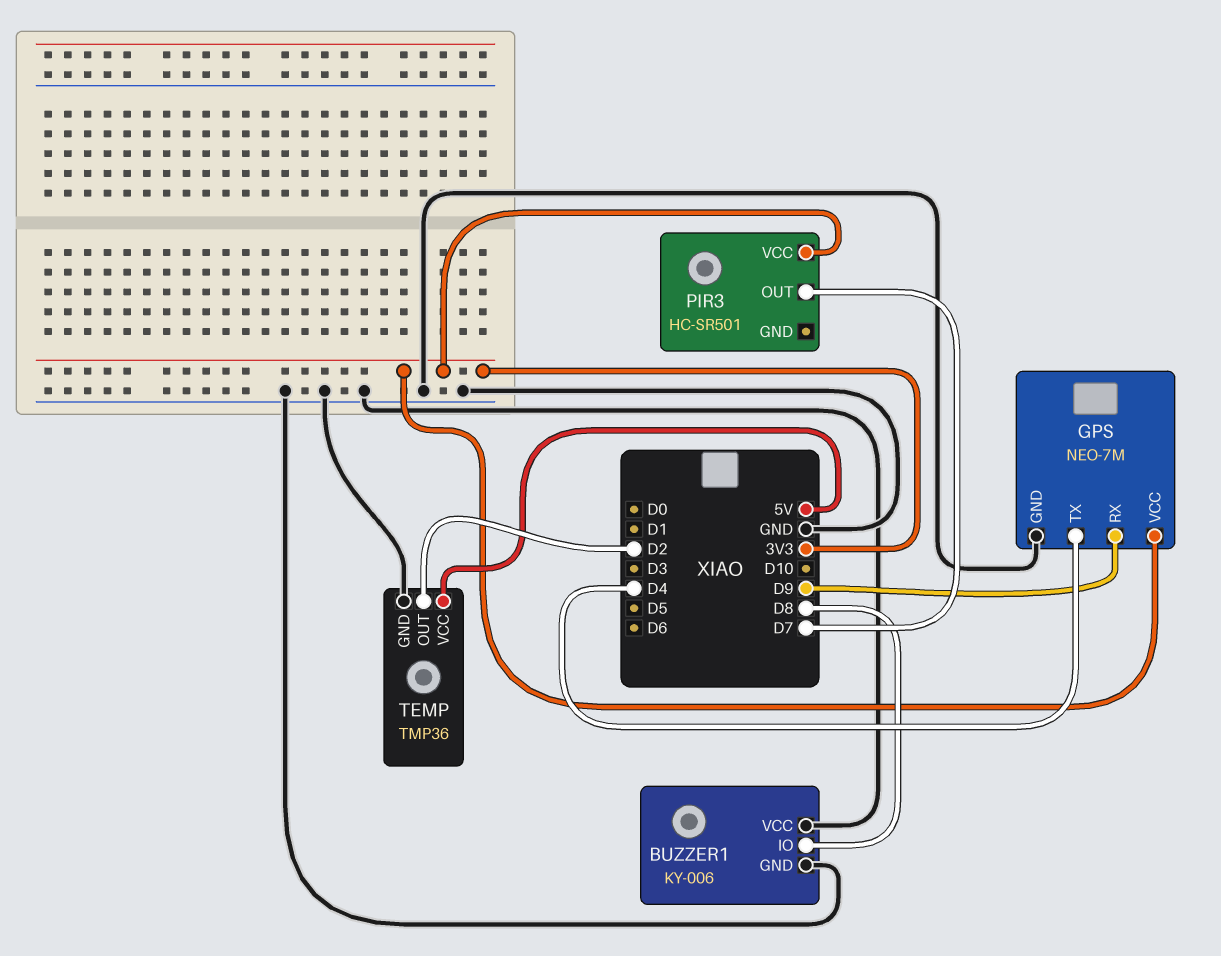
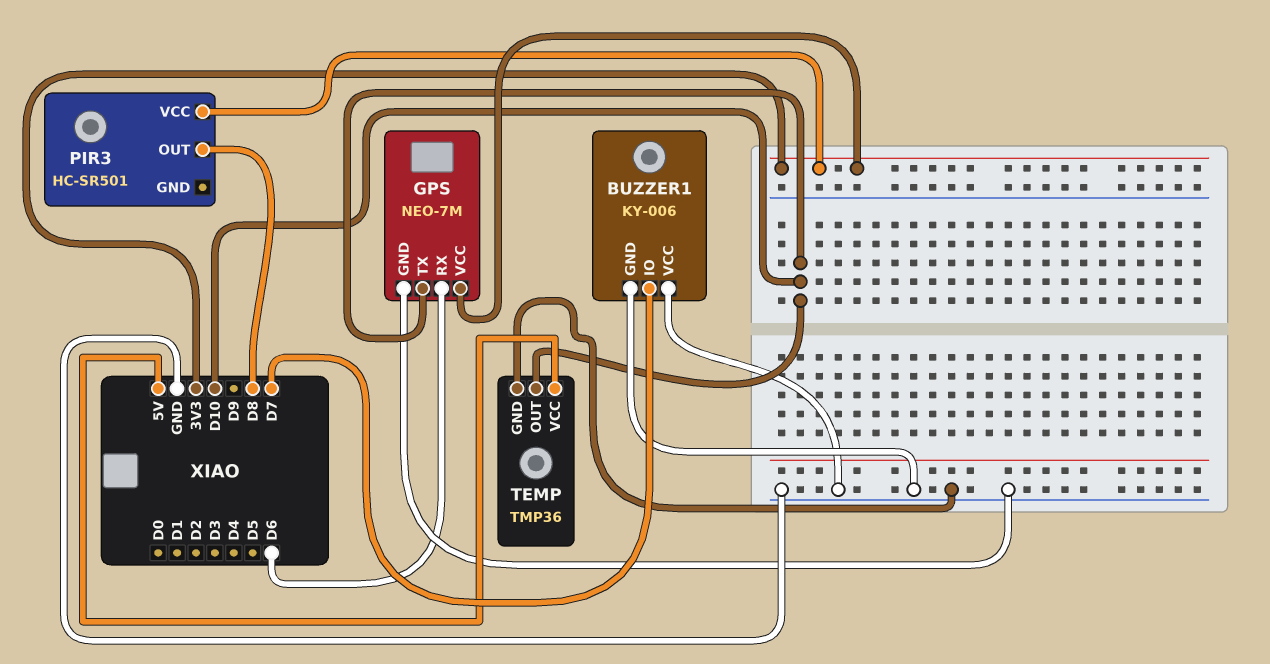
BUZZER1 pin IO: D8 -> D7
GPS pin RX: D9 -> D6
GPS pin TX: D4 -> D10
PIR3 pin OUT: D7 -> D8
TEMP pin OUT: D2 -> D10

